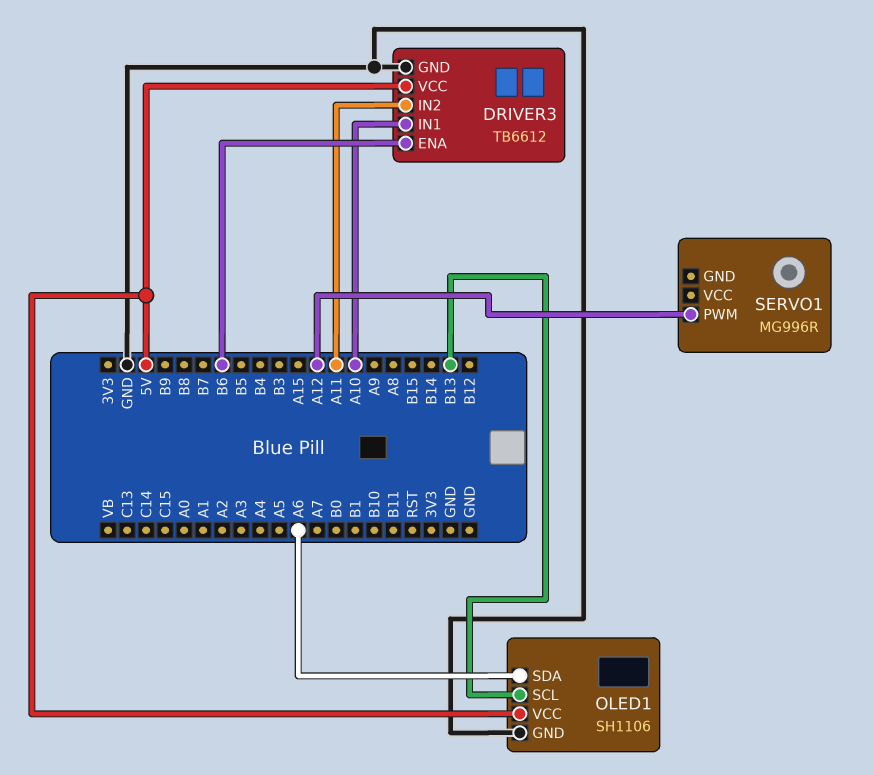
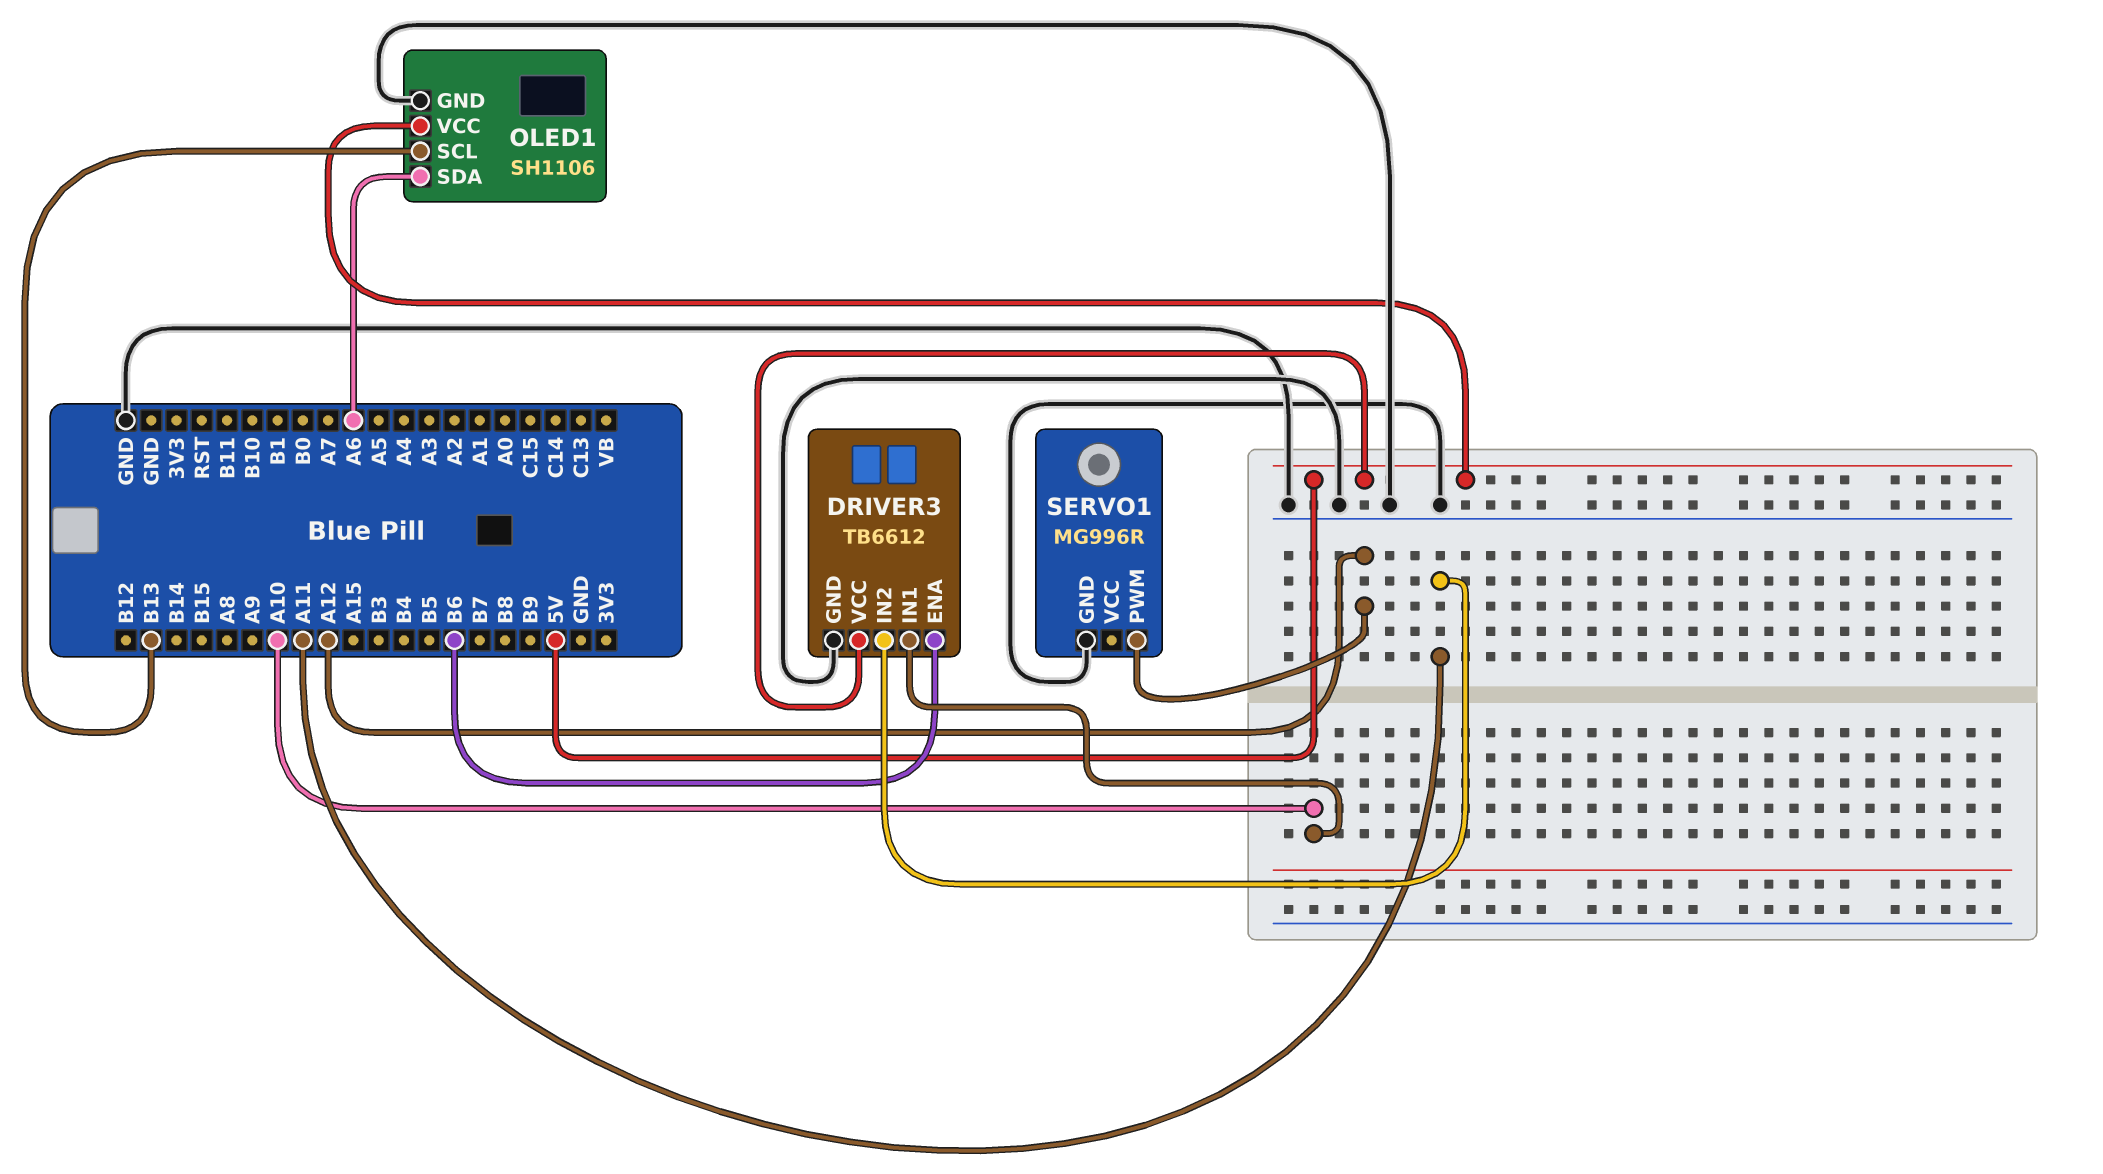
SERVO1 pin GND: none -> GND

